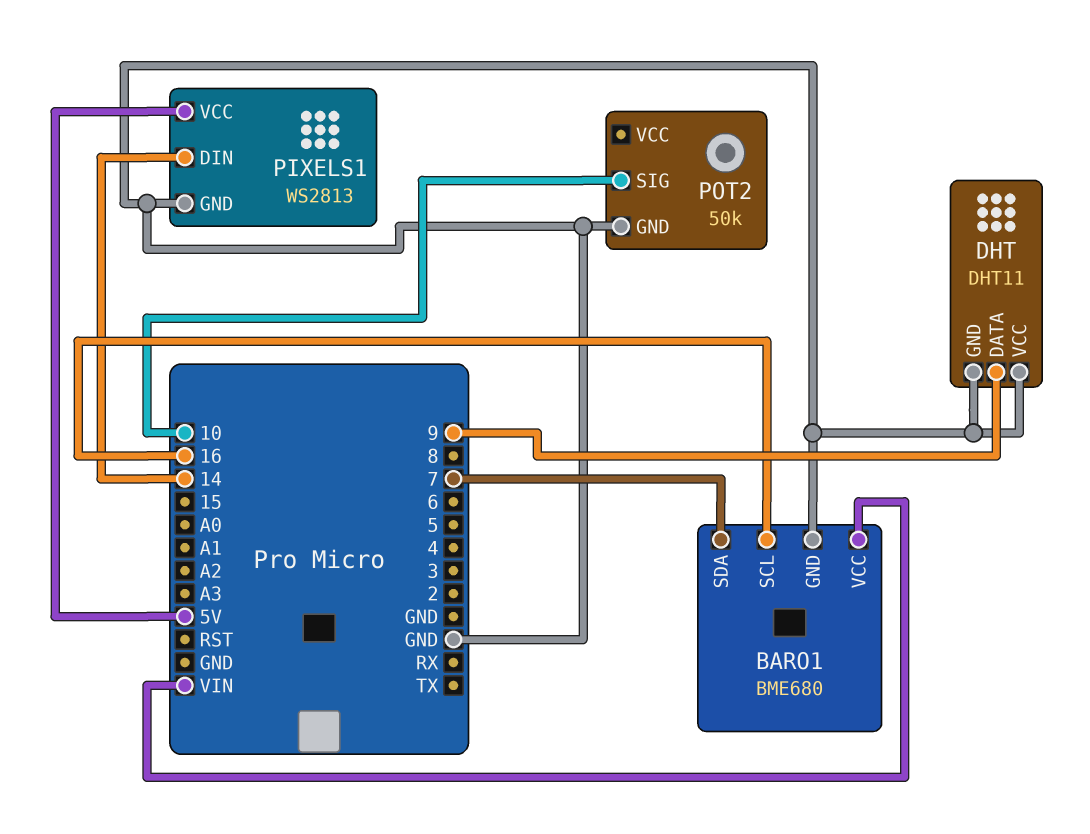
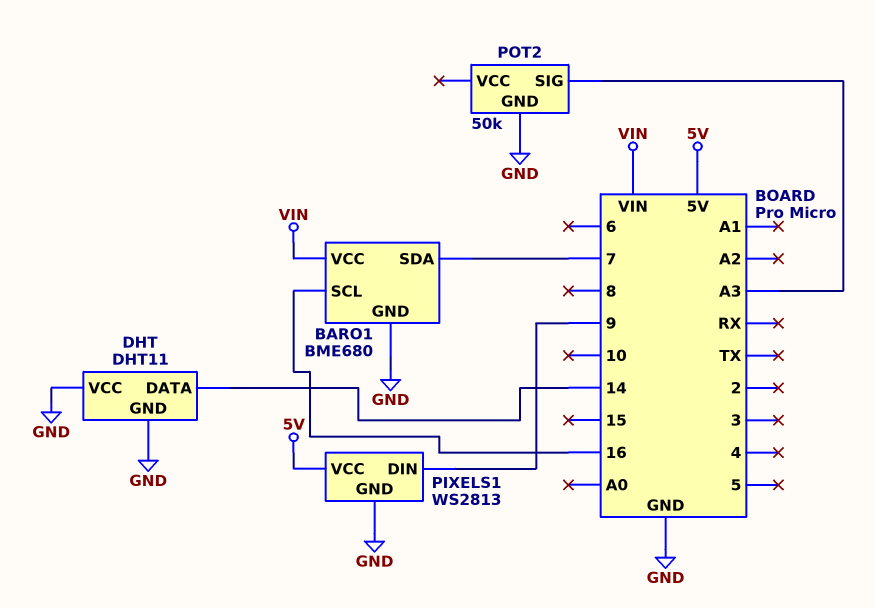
DHT pin DATA: 9 -> 14
PIXELS1 pin DIN: 14 -> 9
POT2 pin SIG: 10 -> A3

